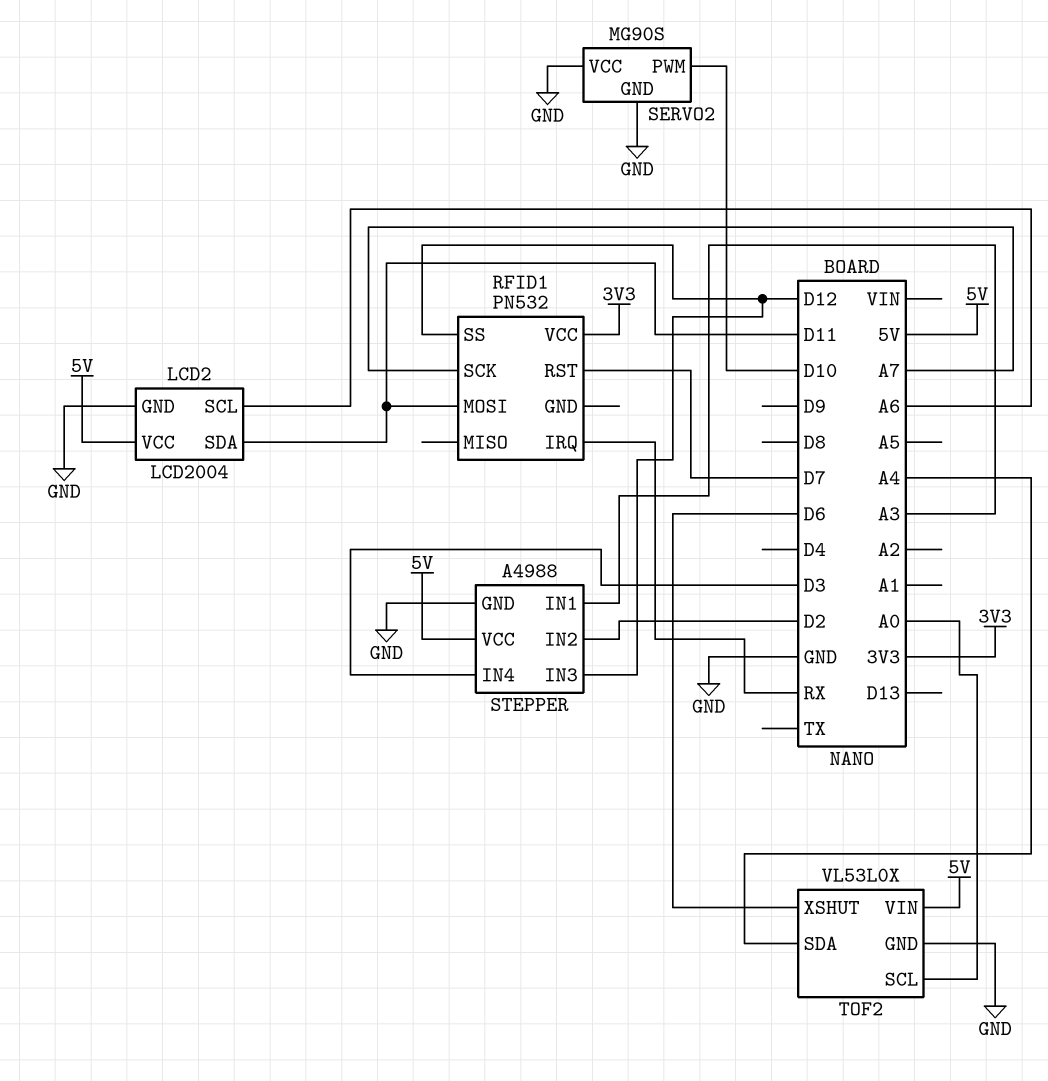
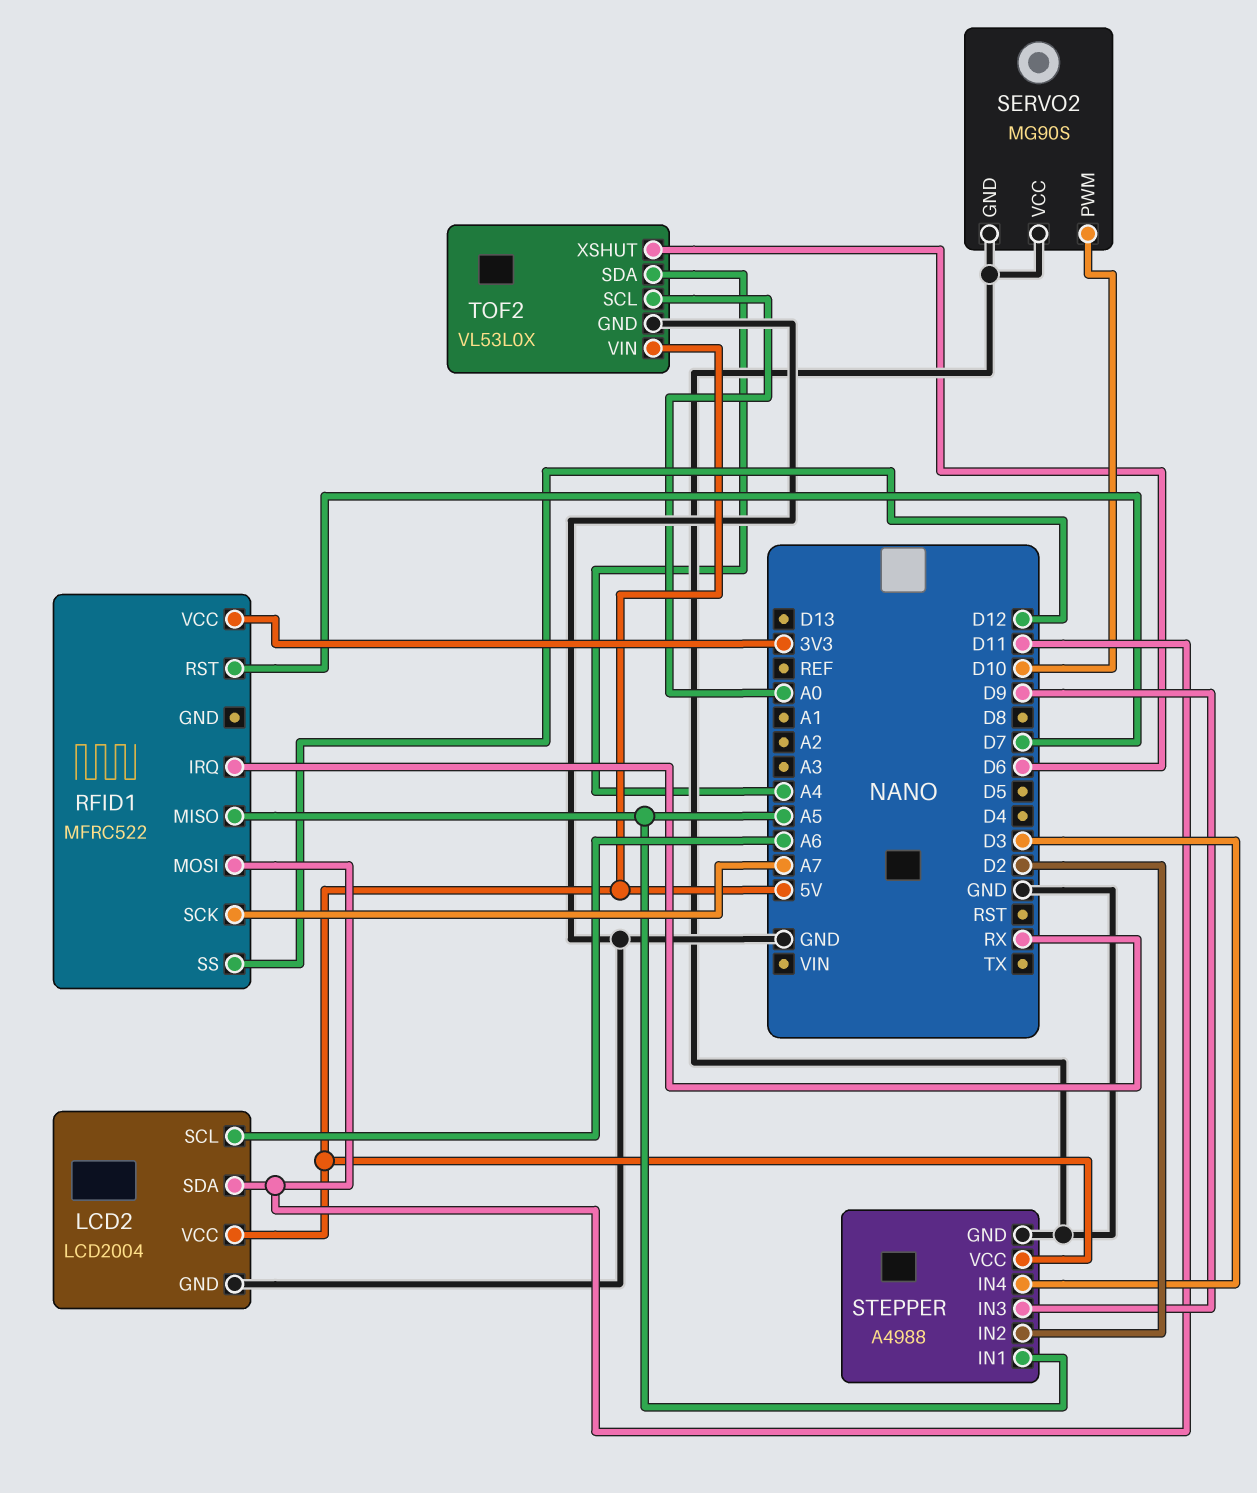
RFID1: PN532 -> MFRC522
RFID1 pin MISO: none -> A5
STEPPER pin IN1: A3 -> A5
STEPPER pin IN3: D12 -> D9

